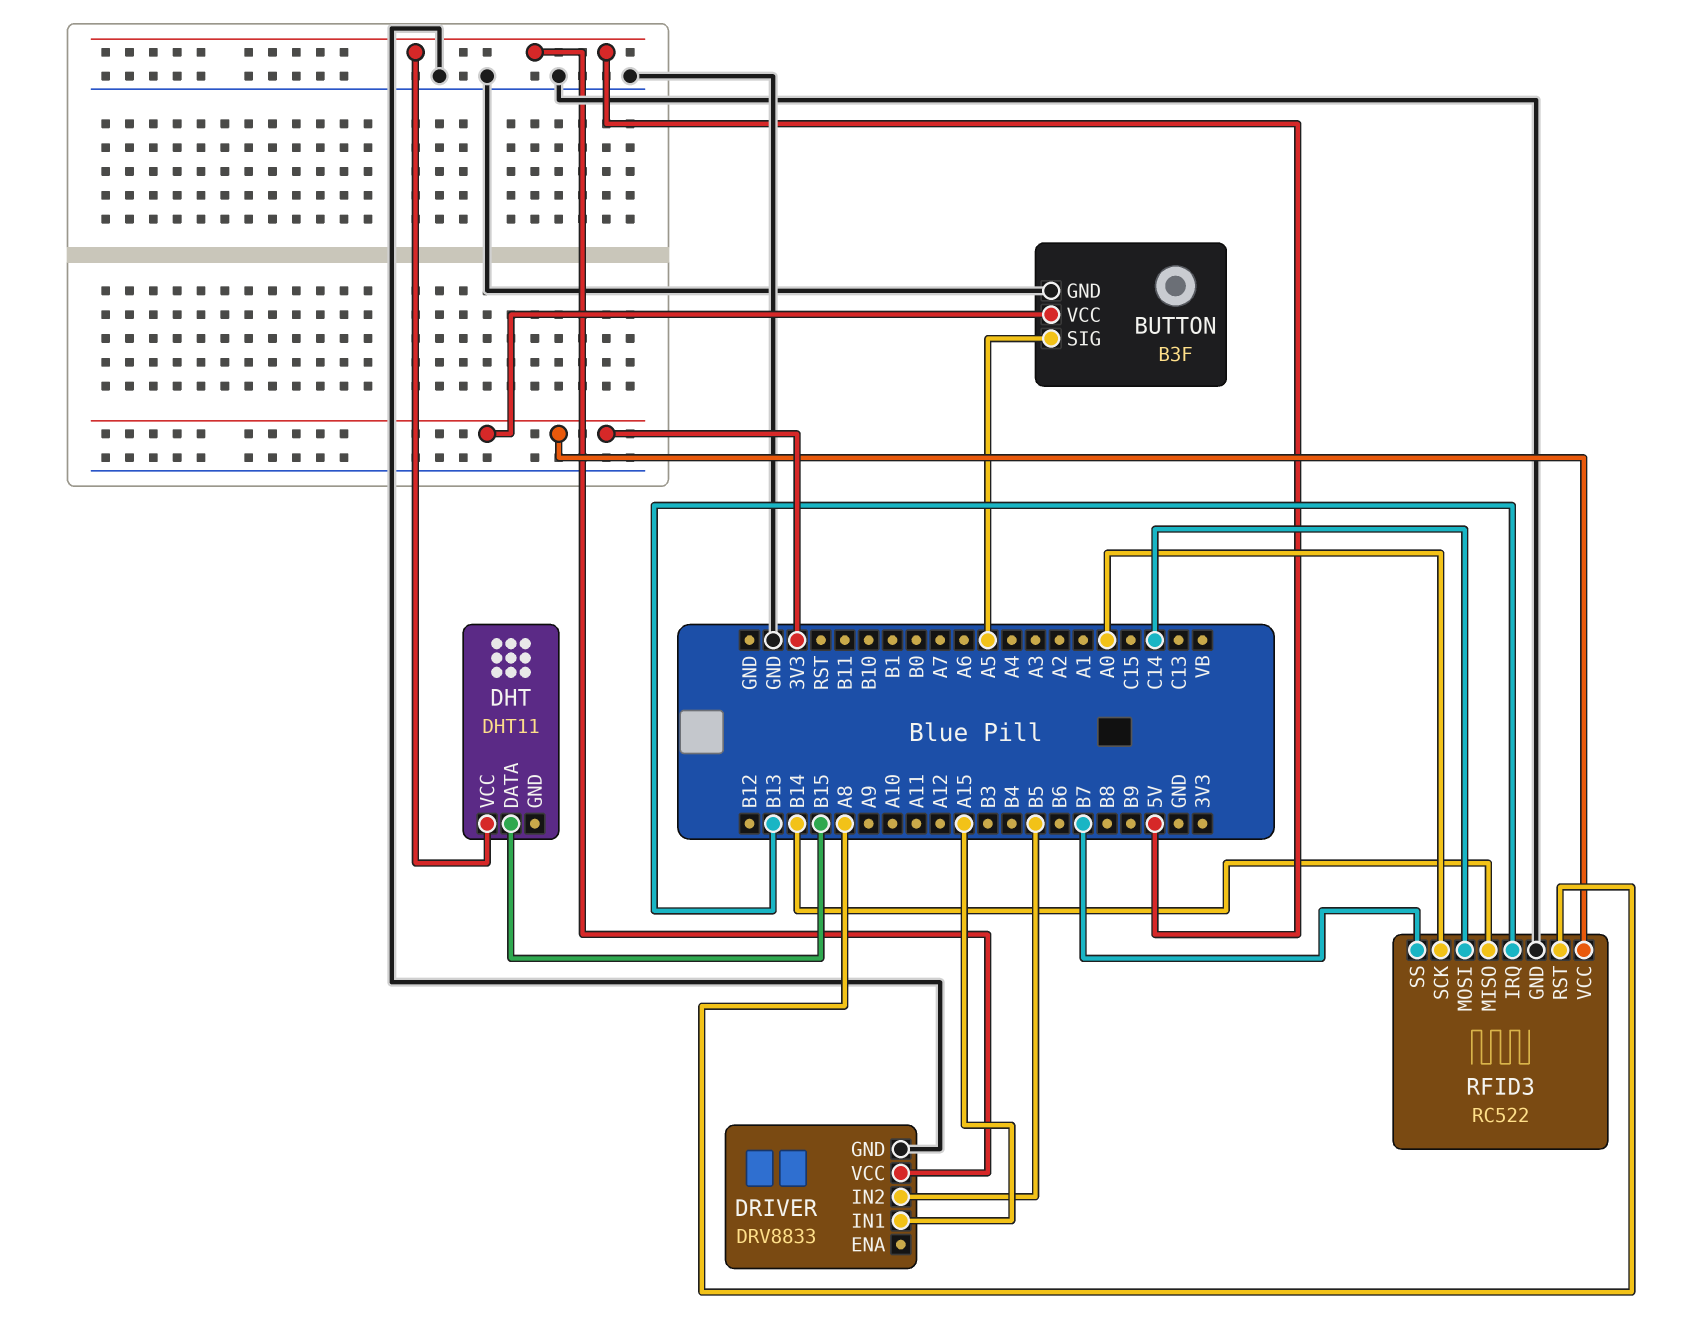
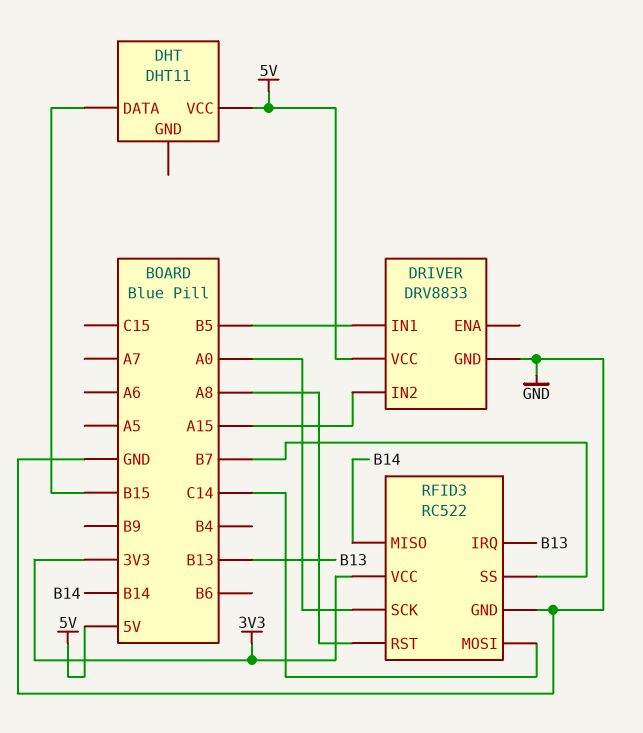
BUTTON: B3F -> none
BUTTON pin GND: GND -> none
BUTTON pin SIG: A5 -> none
BUTTON pin VCC: 3V3 -> none
DRIVER pin IN1: A15 -> B5
DRIVER pin IN2: B5 -> A15

